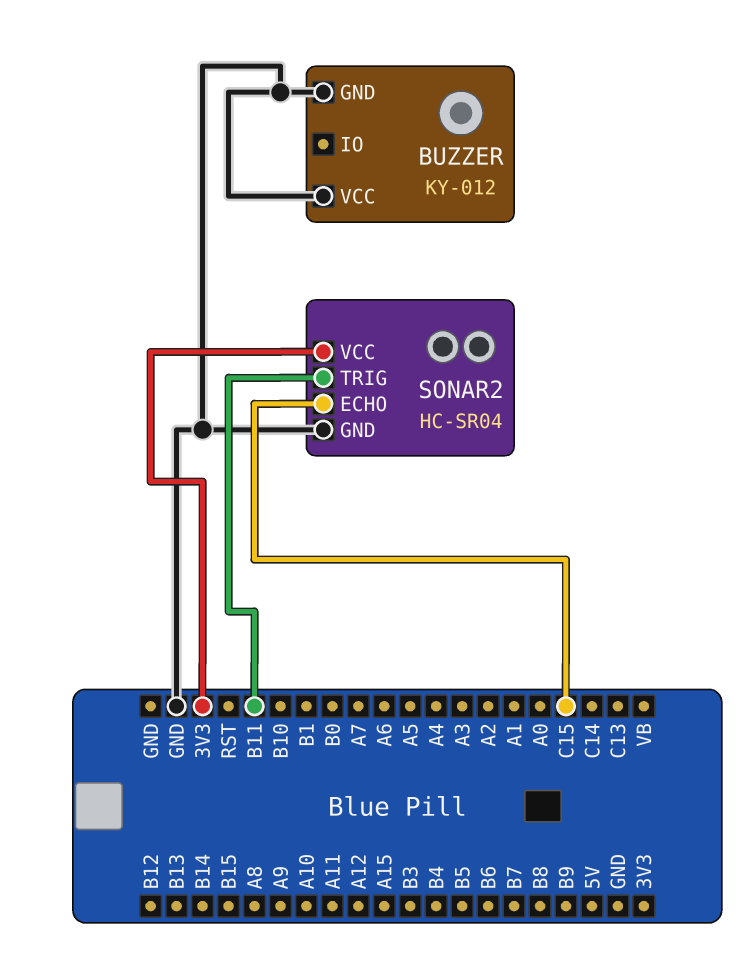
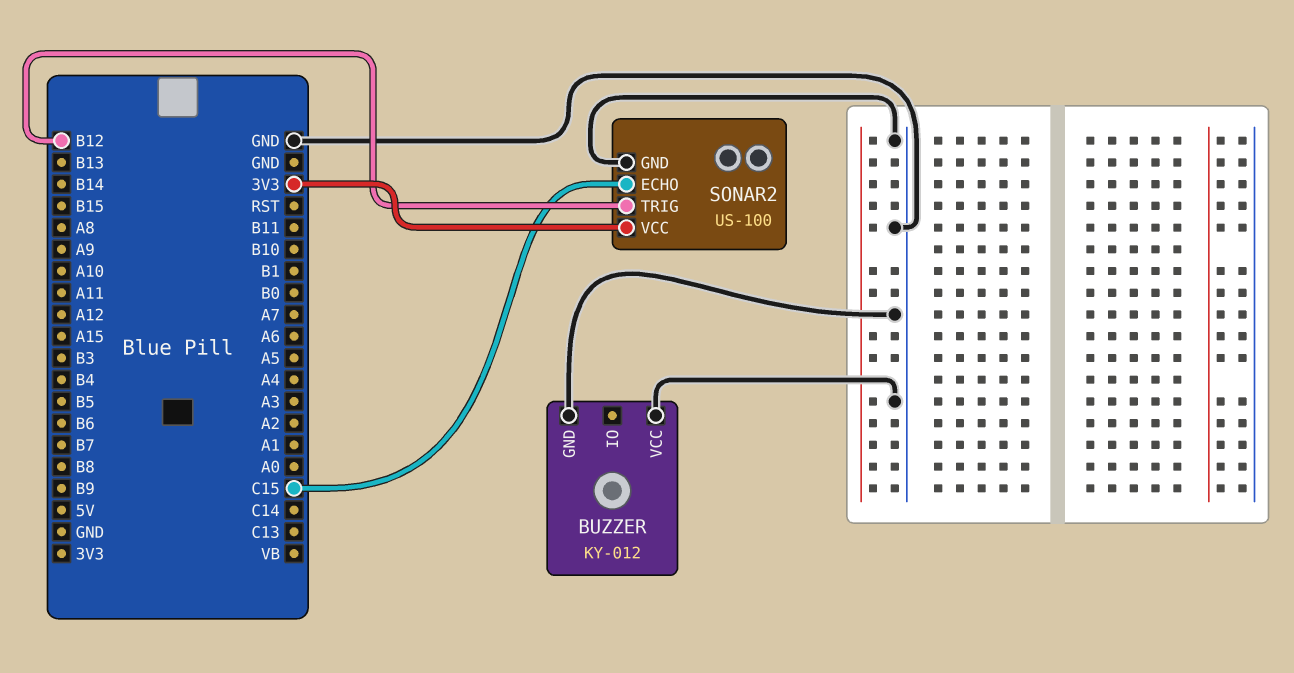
SONAR2: HC-SR04 -> US-100
SONAR2 pin TRIG: B11 -> B12

